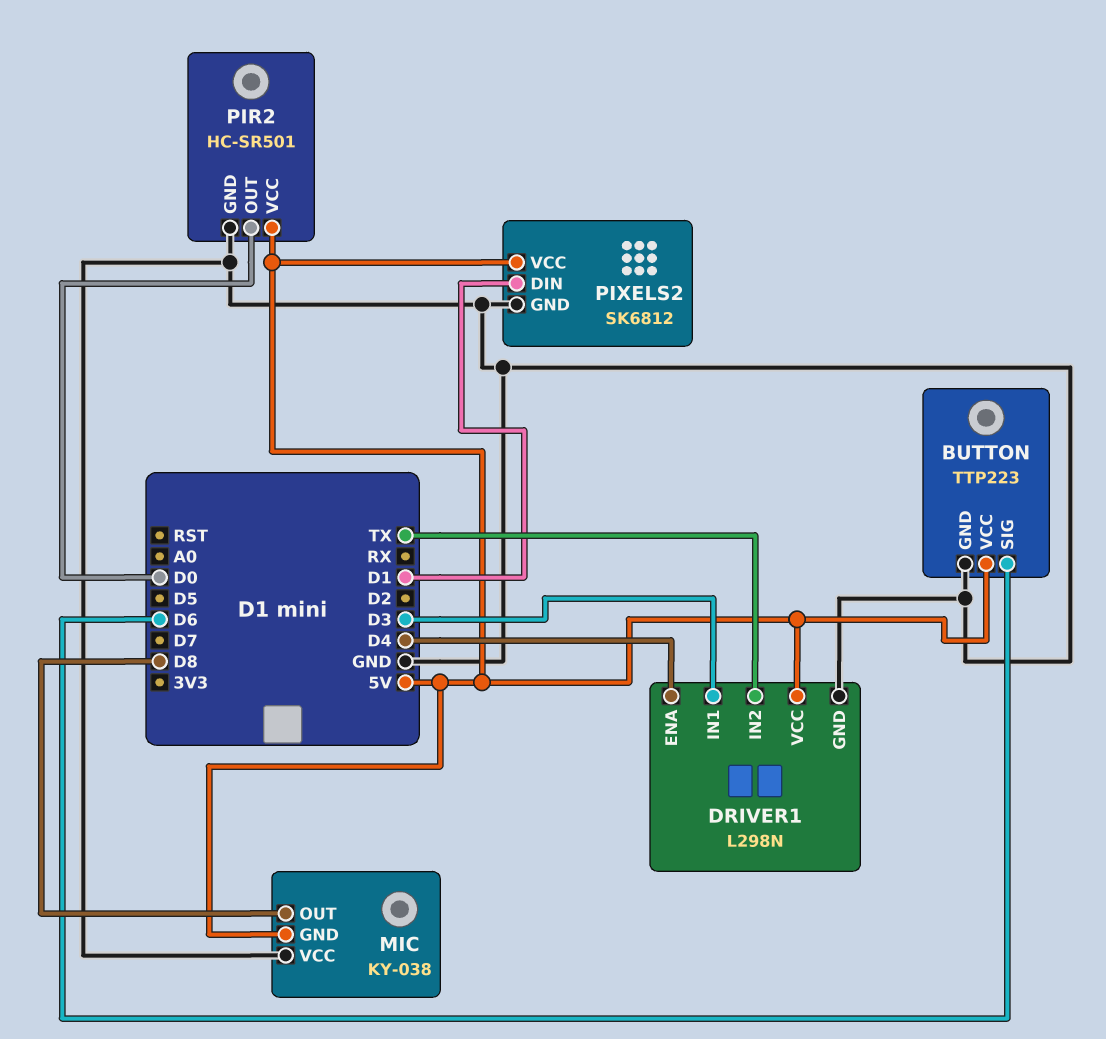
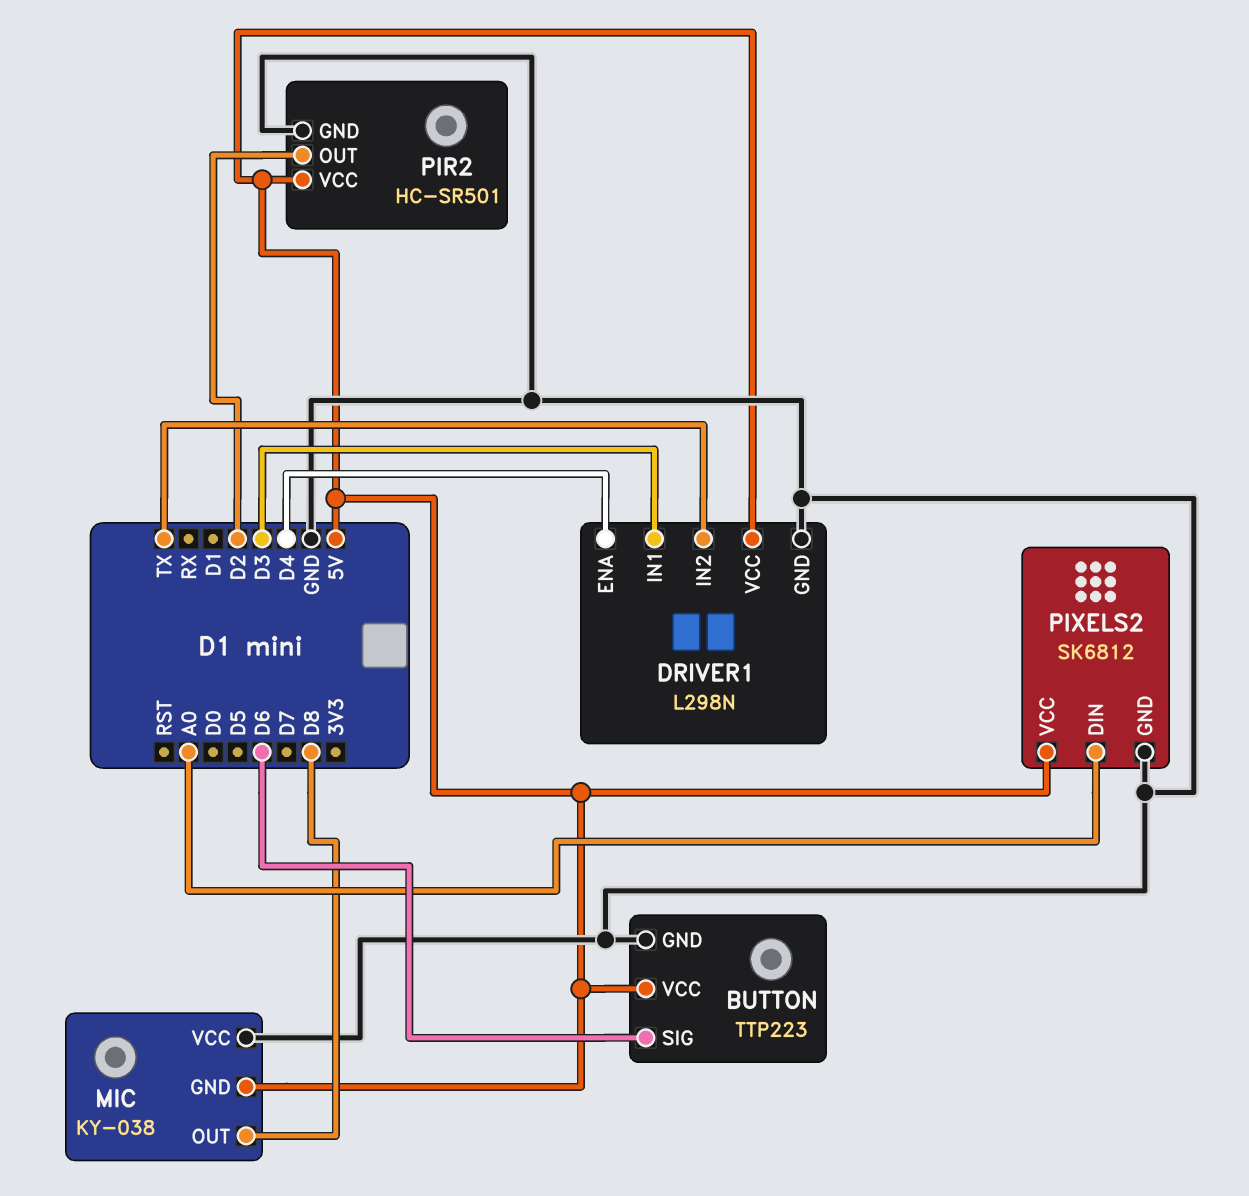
PIR2 pin OUT: D0 -> D2
PIXELS2 pin DIN: D1 -> A0

